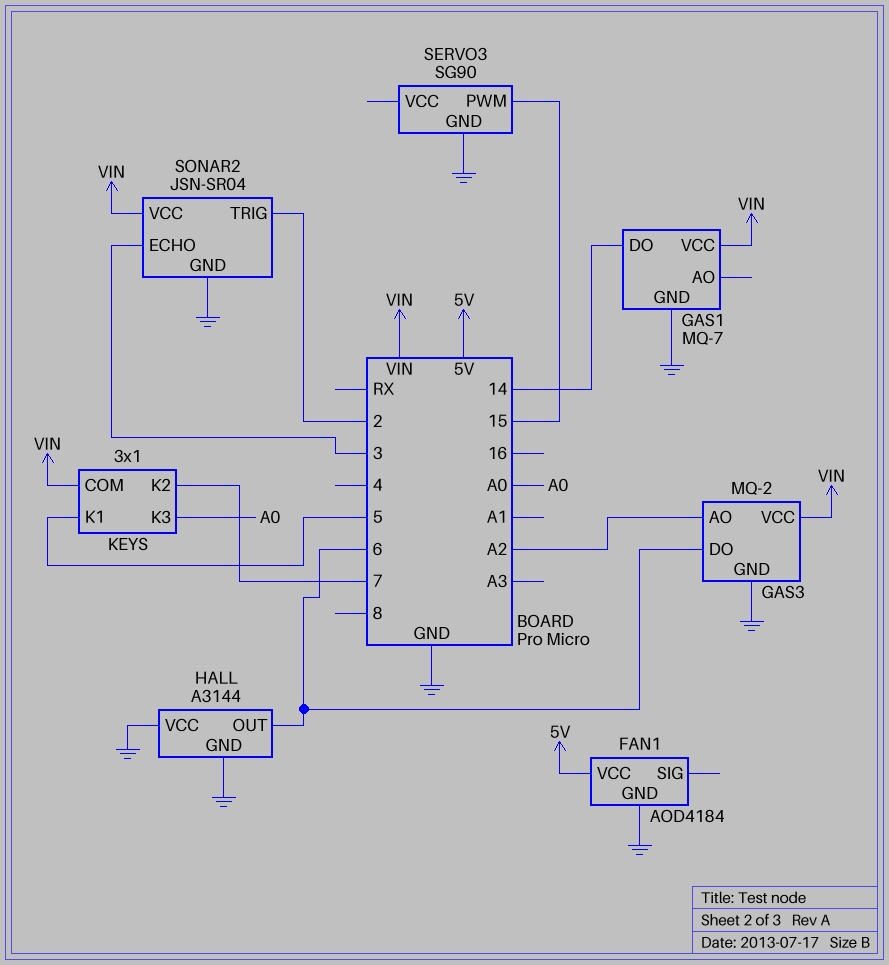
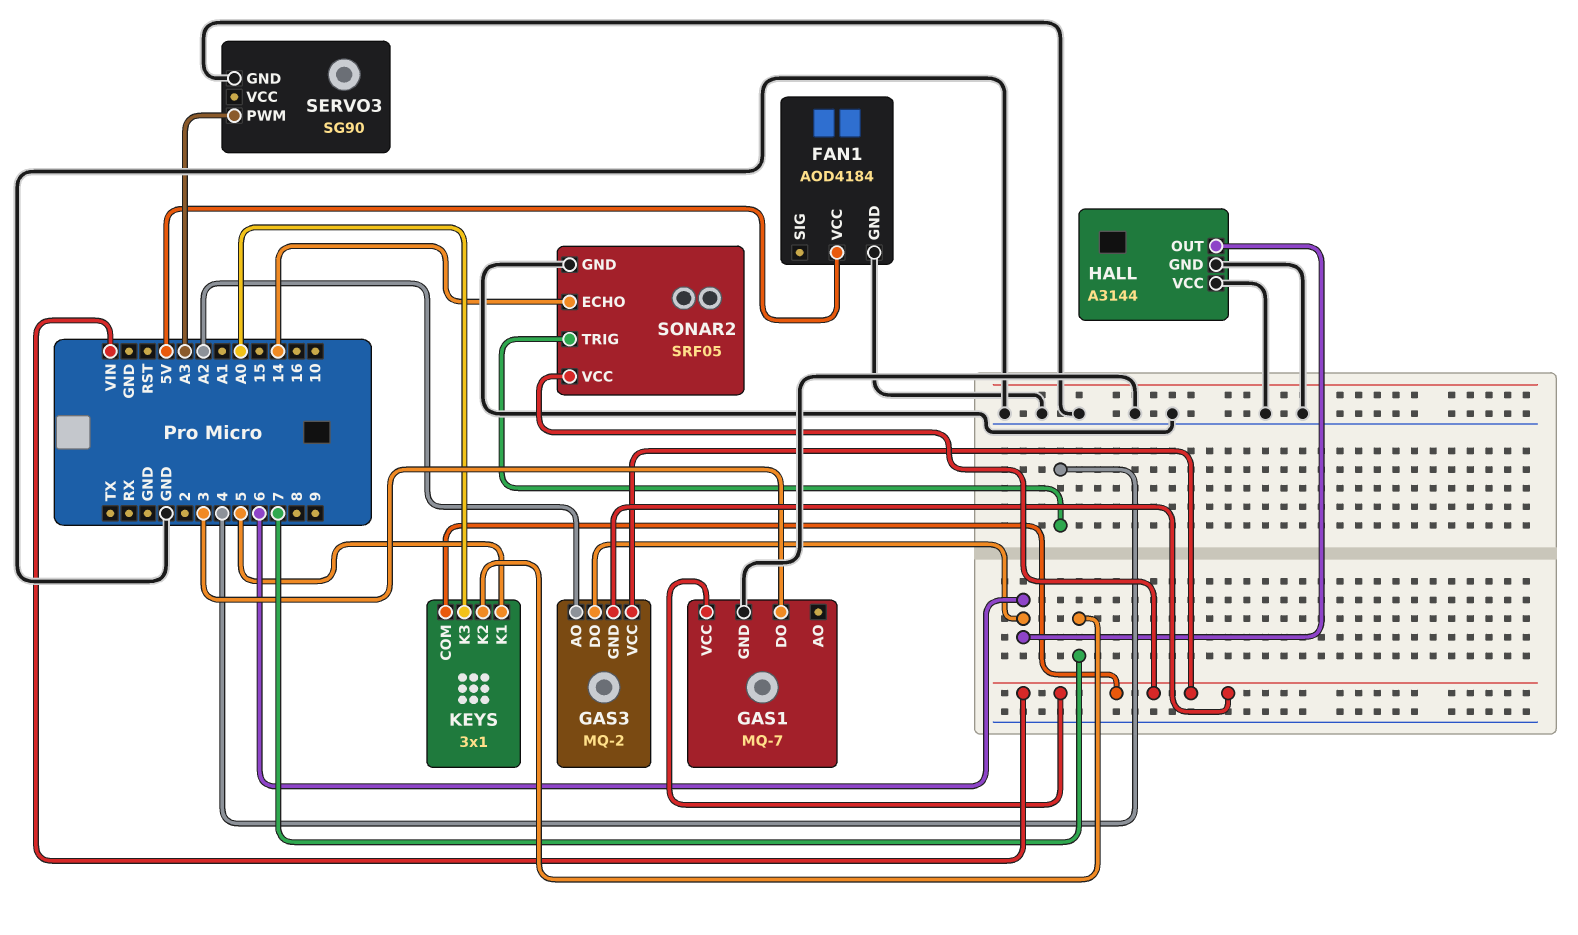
GAS1 pin DO: 14 -> 3
GAS3 pin GND: GND -> VIN
SERVO3 pin PWM: 15 -> A3
SONAR2: JSN-SR04 -> SRF05
SONAR2 pin ECHO: 3 -> 14
SONAR2 pin TRIG: 2 -> 4

